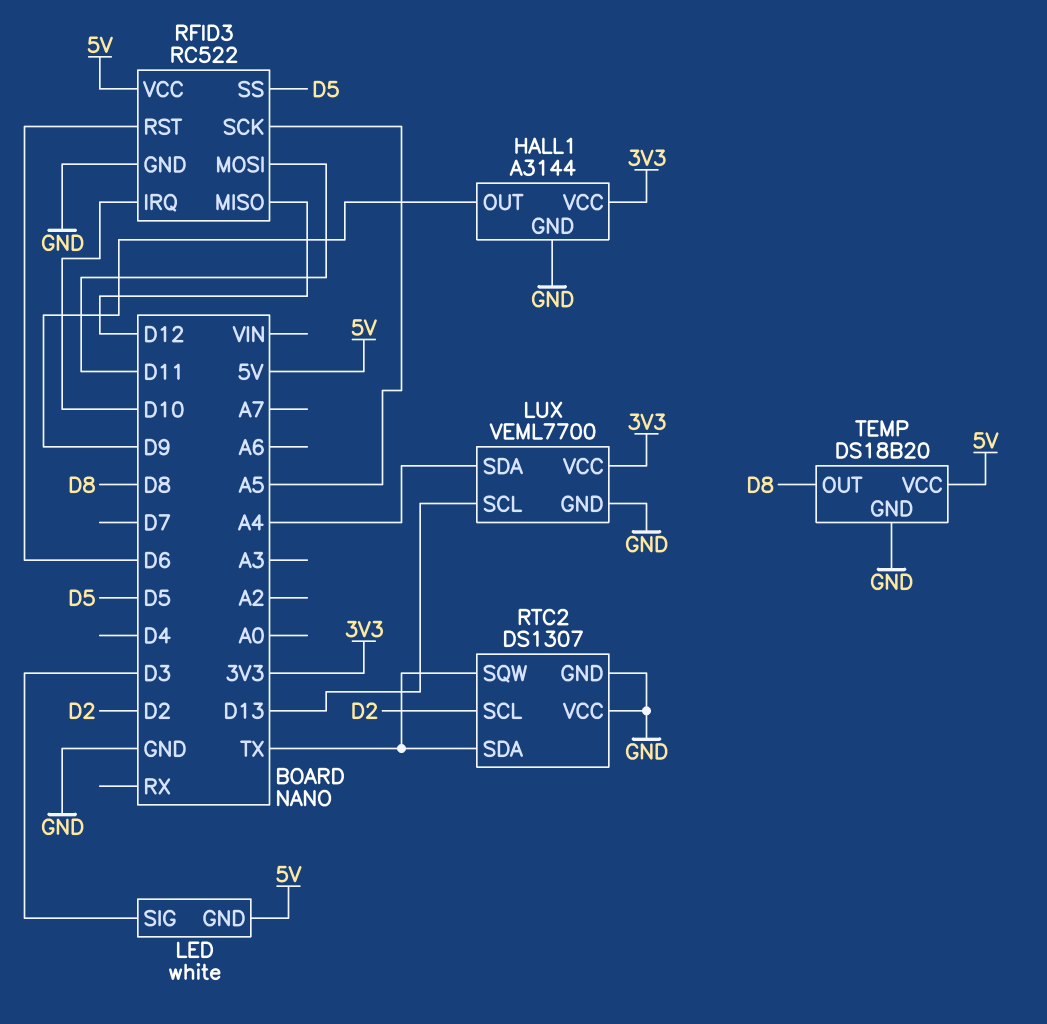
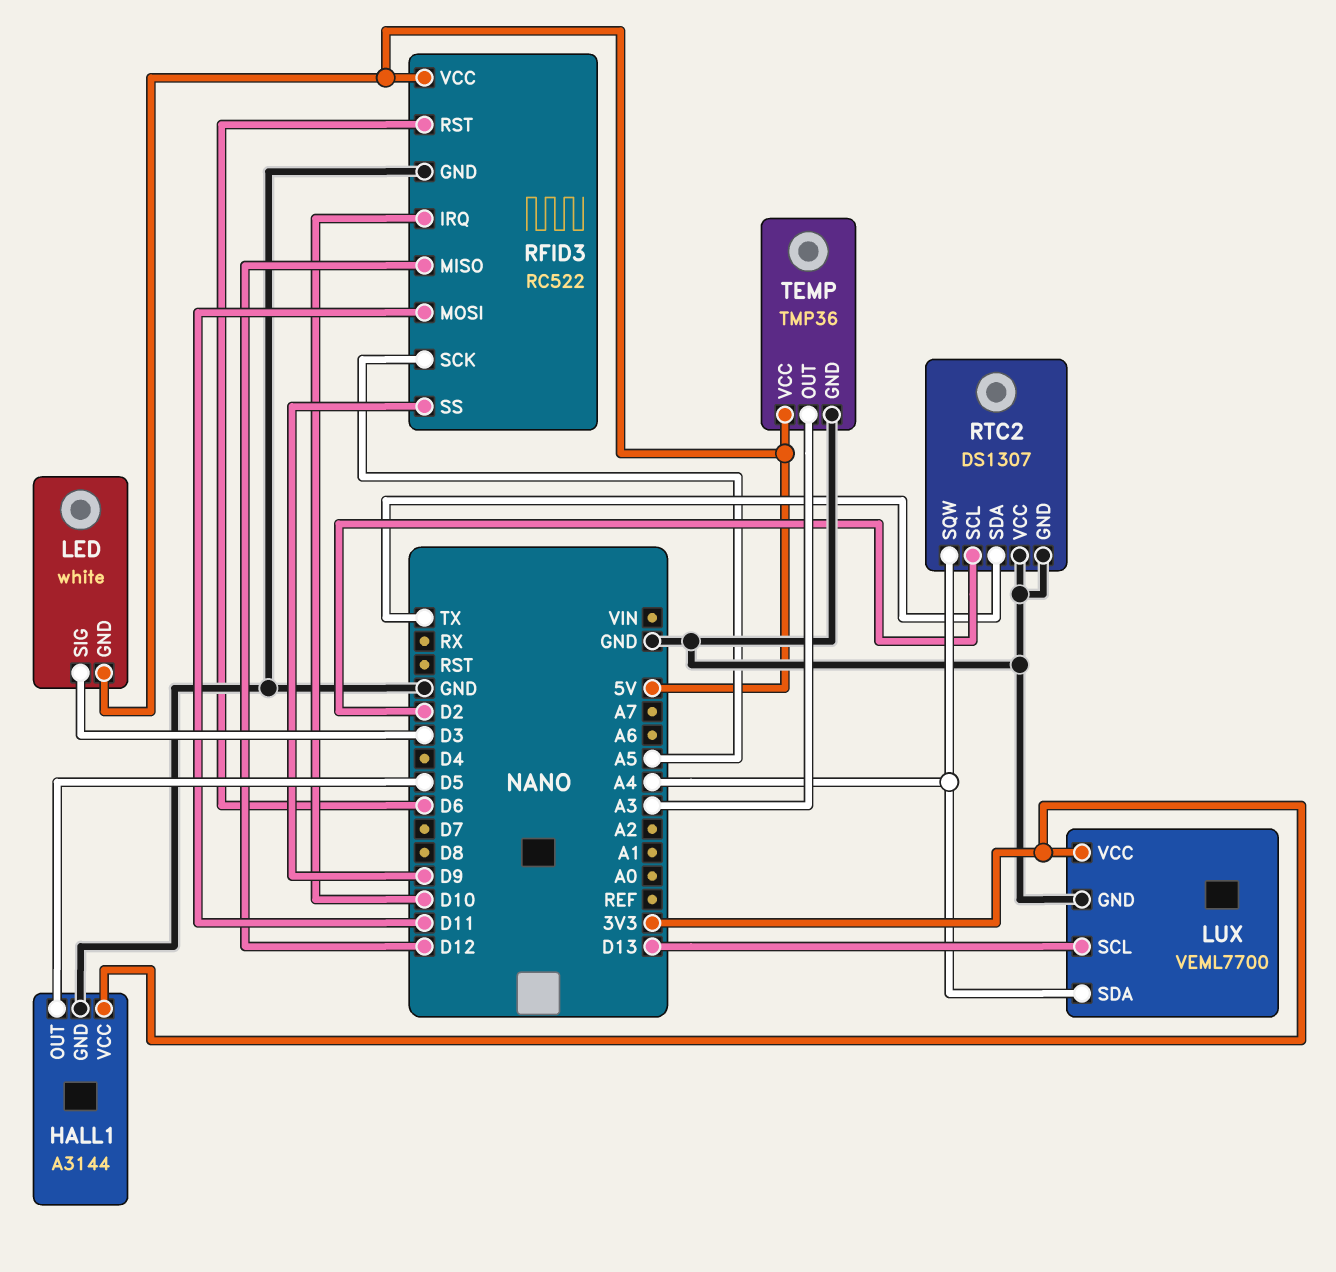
HALL1 pin OUT: D9 -> D5
RFID3 pin SS: D5 -> D9
RTC2 pin SQW: TX -> A4
TEMP: DS18B20 -> TMP36
TEMP pin OUT: D8 -> A3

